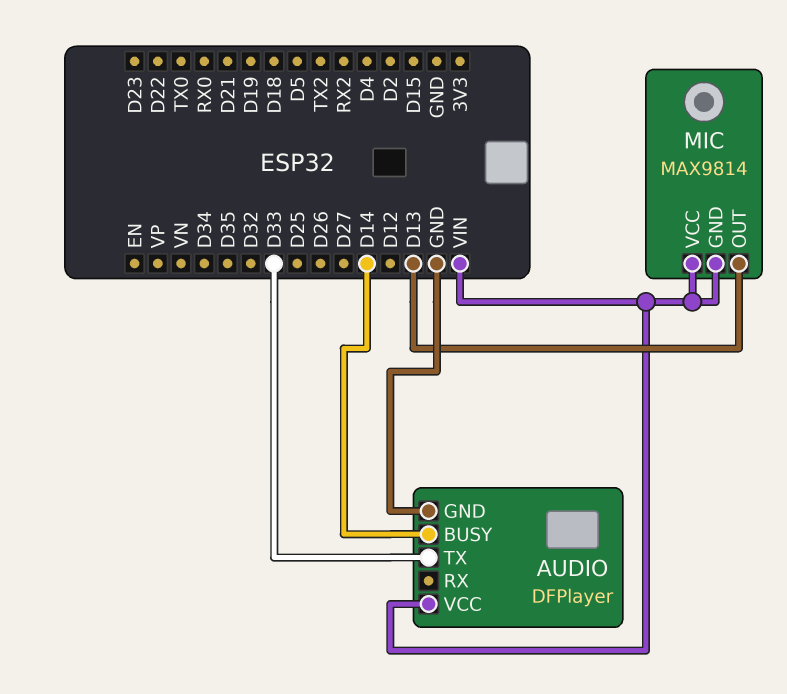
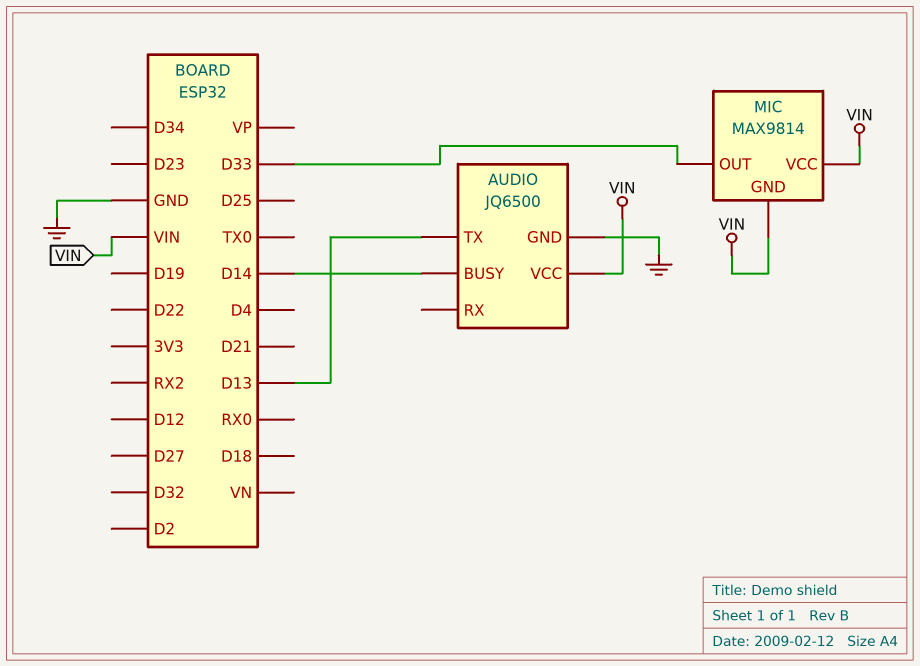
AUDIO: DFPlayer -> JQ6500
AUDIO pin TX: D33 -> D13
MIC pin OUT: D13 -> D33

